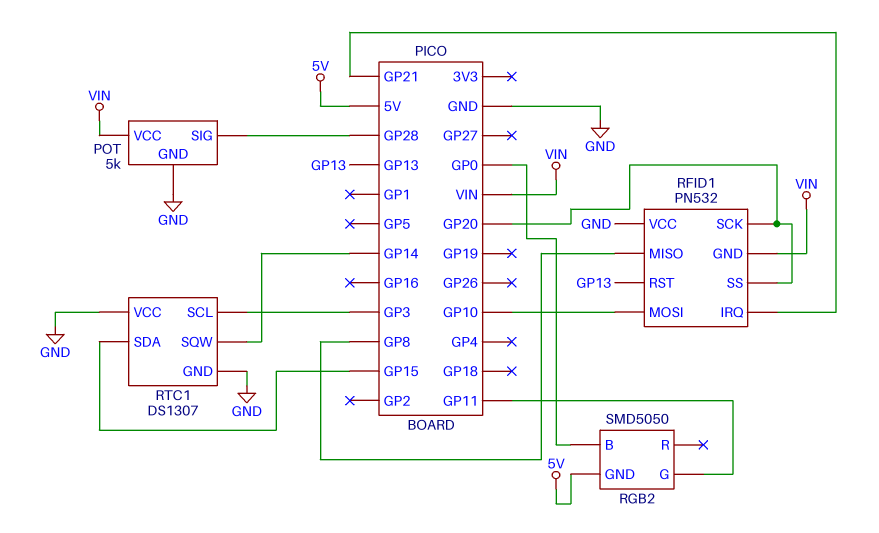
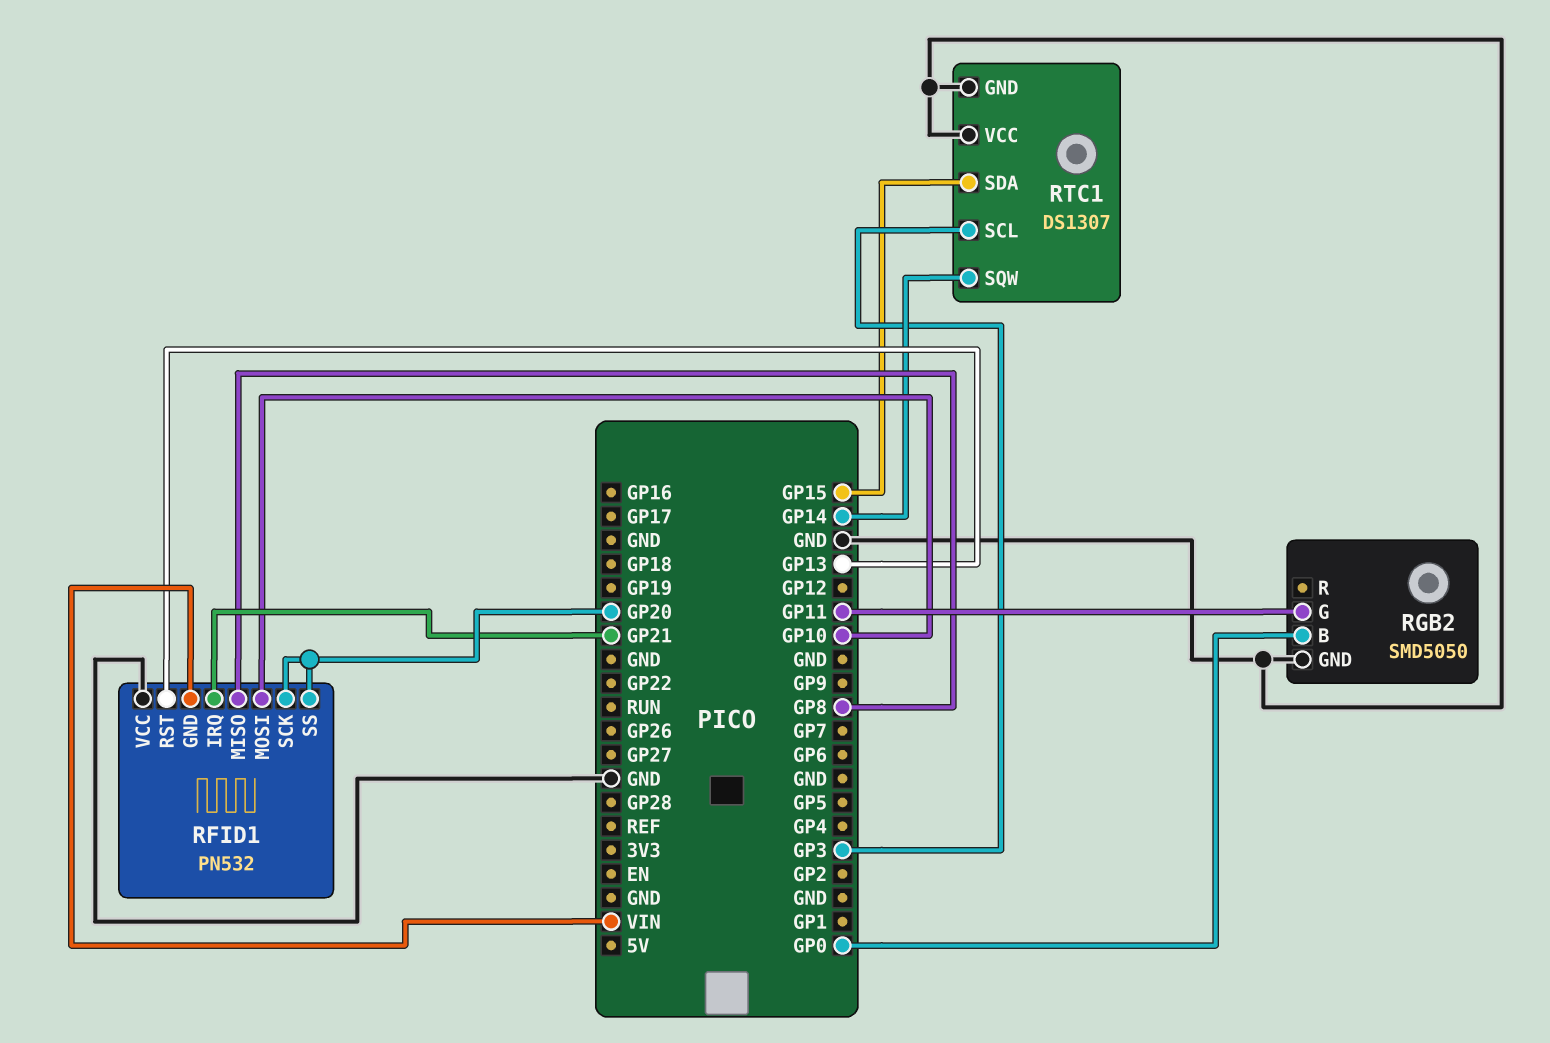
POT: 5k -> none
POT pin GND: GND -> none
POT pin SIG: GP28 -> none
POT pin VCC: VIN -> none
RGB2 pin GND: 5V -> GND

